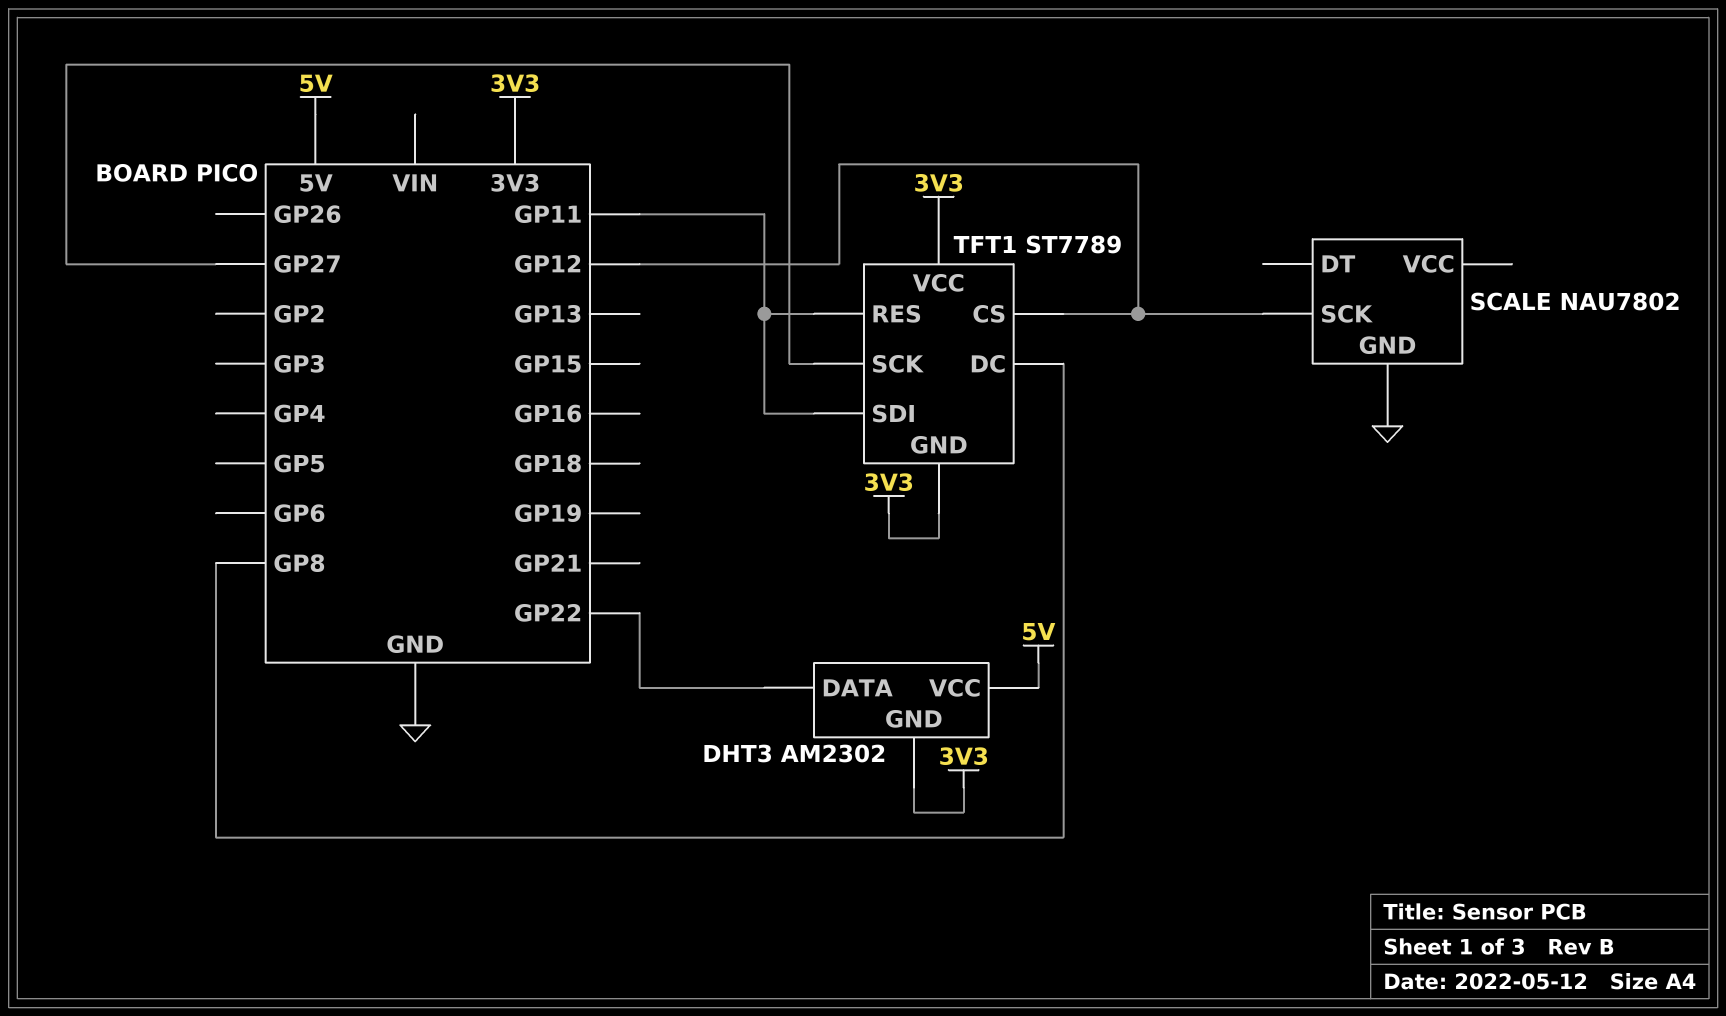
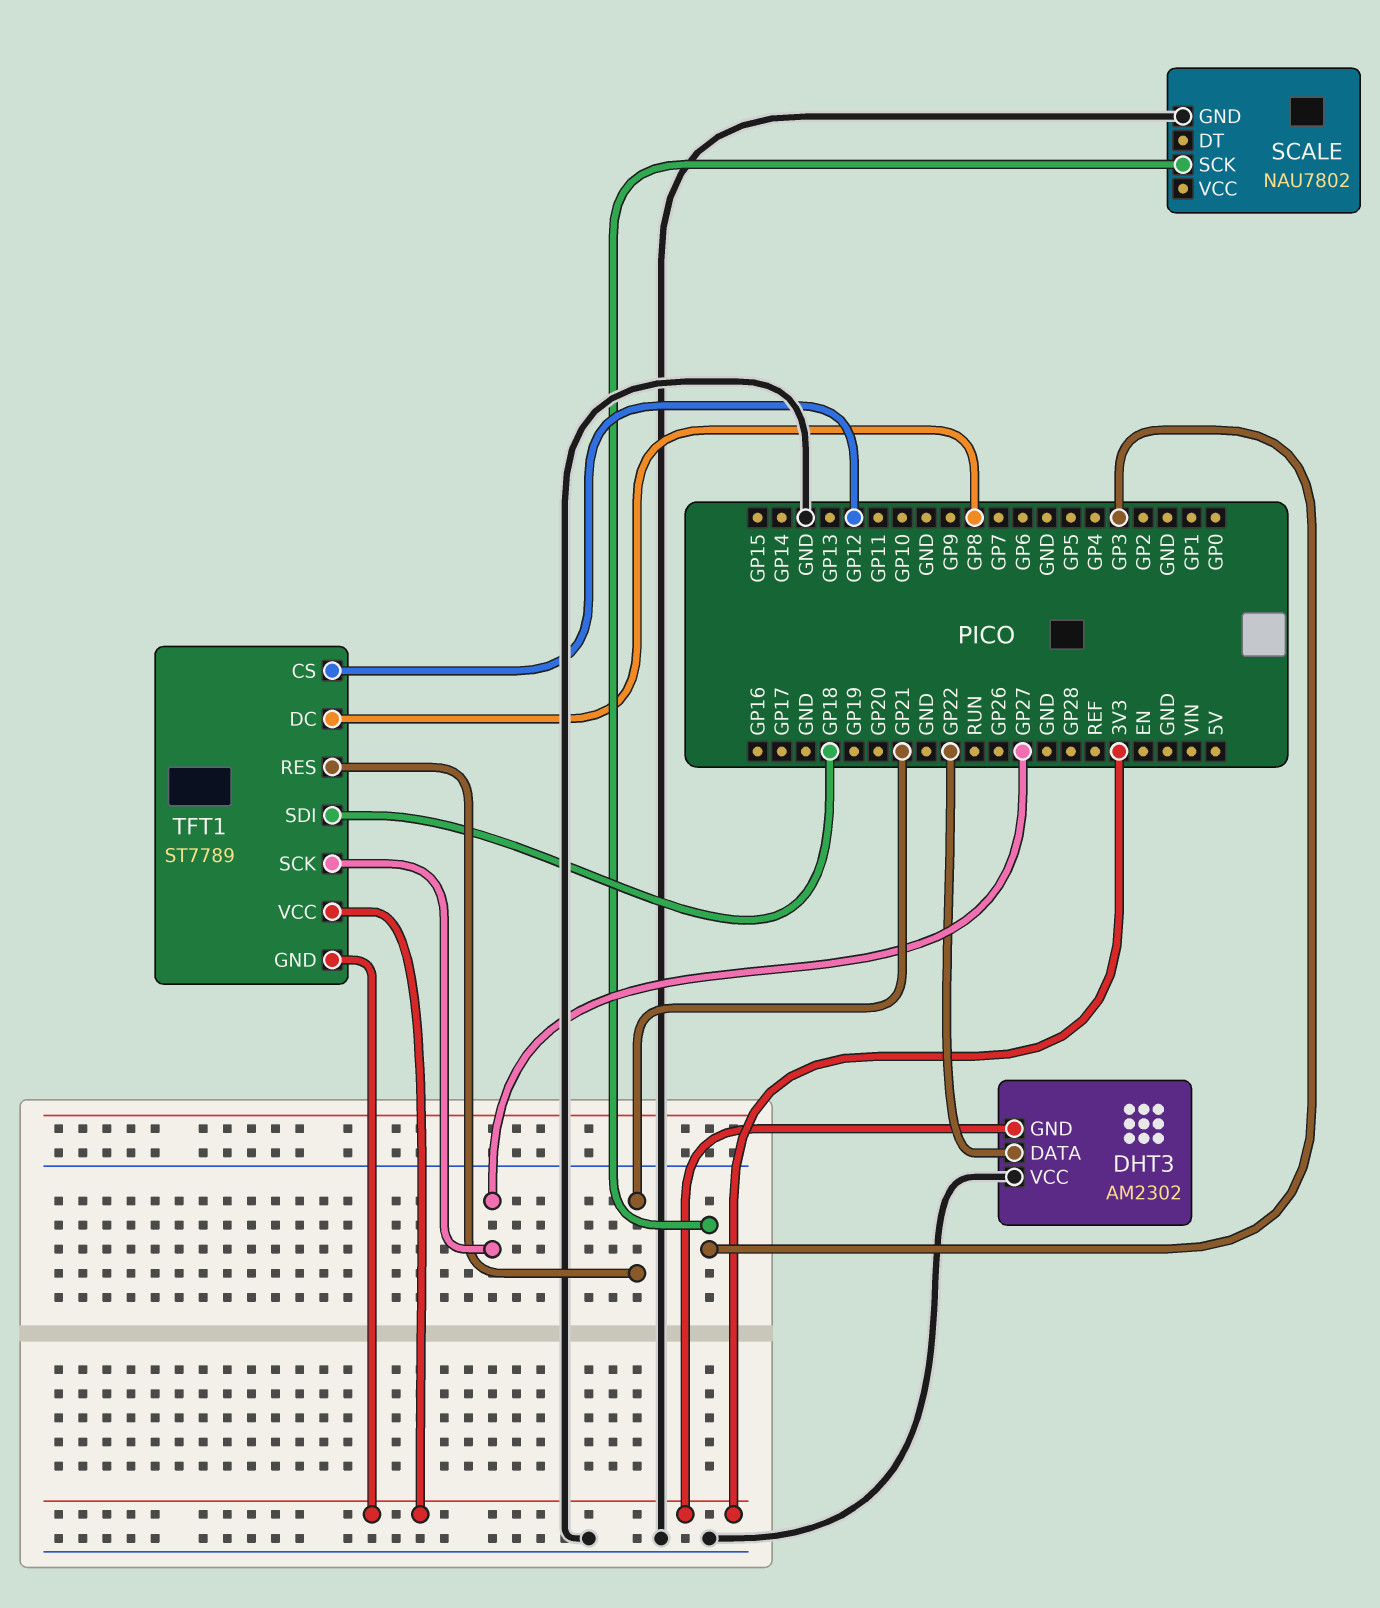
DHT3 pin VCC: 5V -> GND
SCALE pin SCK: GP12 -> GP3
TFT1 pin RES: GP11 -> GP21
TFT1 pin SDI: GP11 -> GP18

